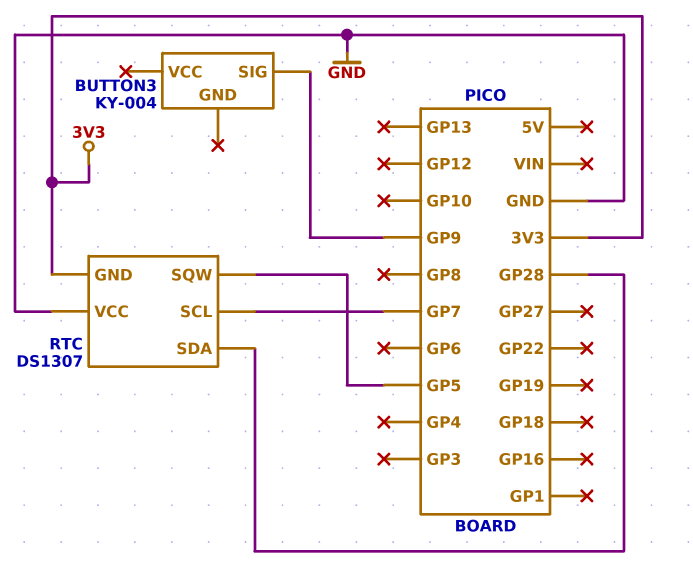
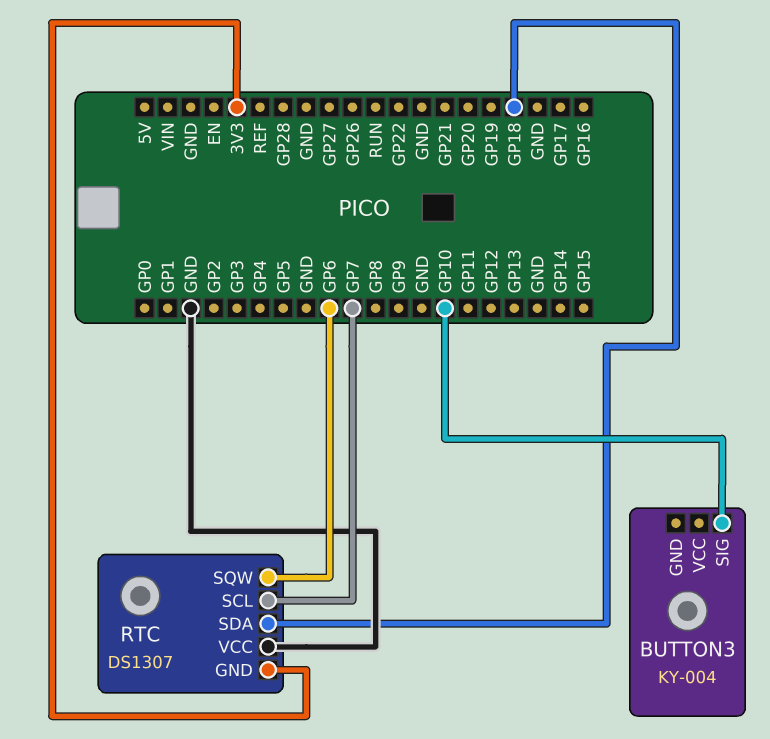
BUTTON3 pin SIG: GP9 -> GP10
RTC pin SDA: GP28 -> GP18
RTC pin SQW: GP5 -> GP6

